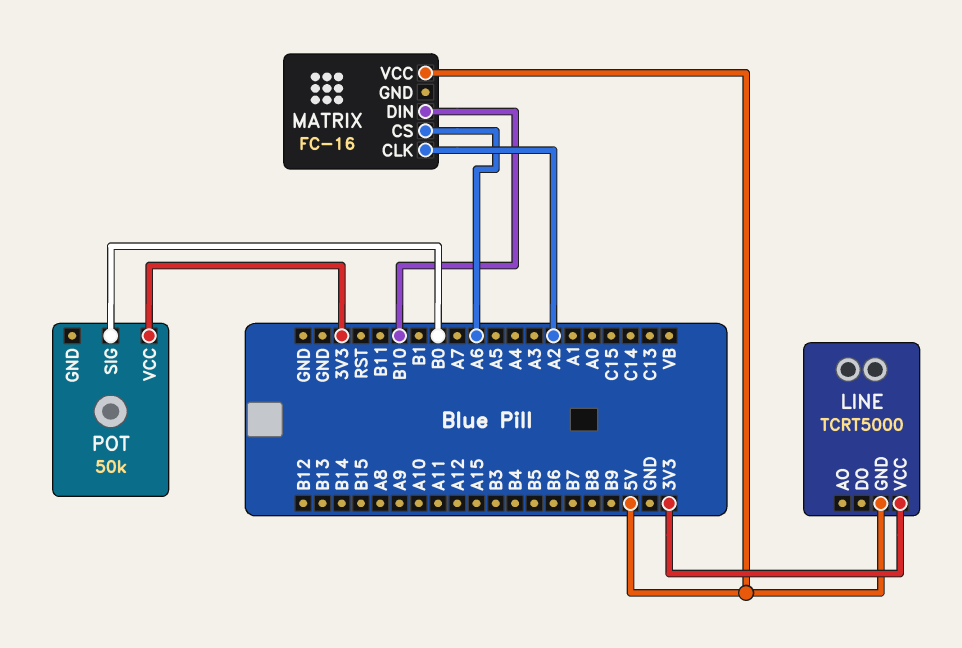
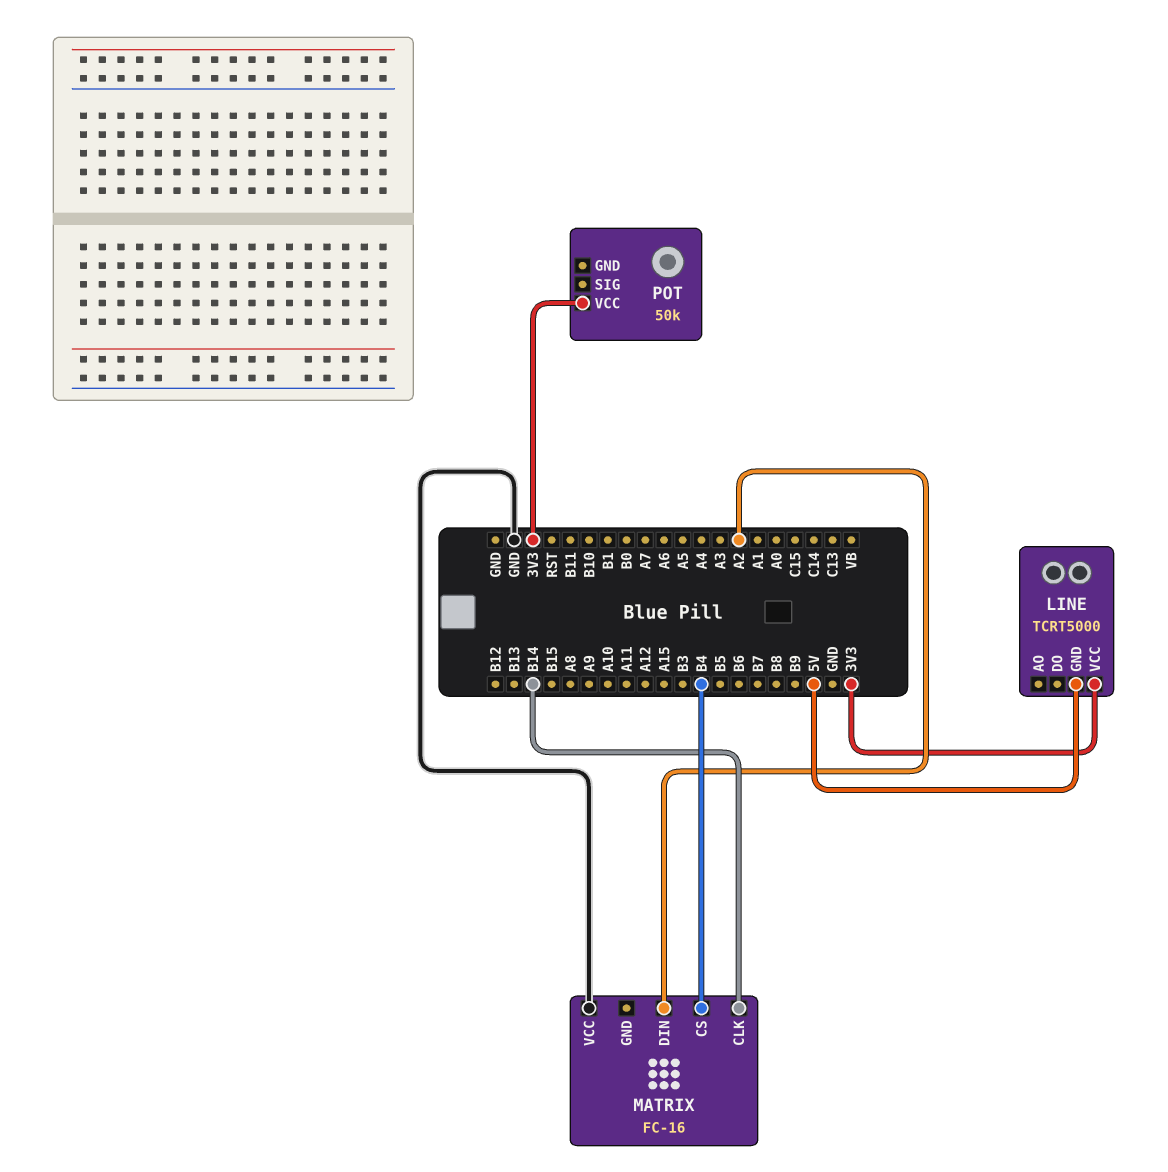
MATRIX pin CLK: A2 -> B14
MATRIX pin CS: A6 -> B4
MATRIX pin DIN: B10 -> A2
MATRIX pin VCC: 5V -> GND
POT pin SIG: B0 -> none

